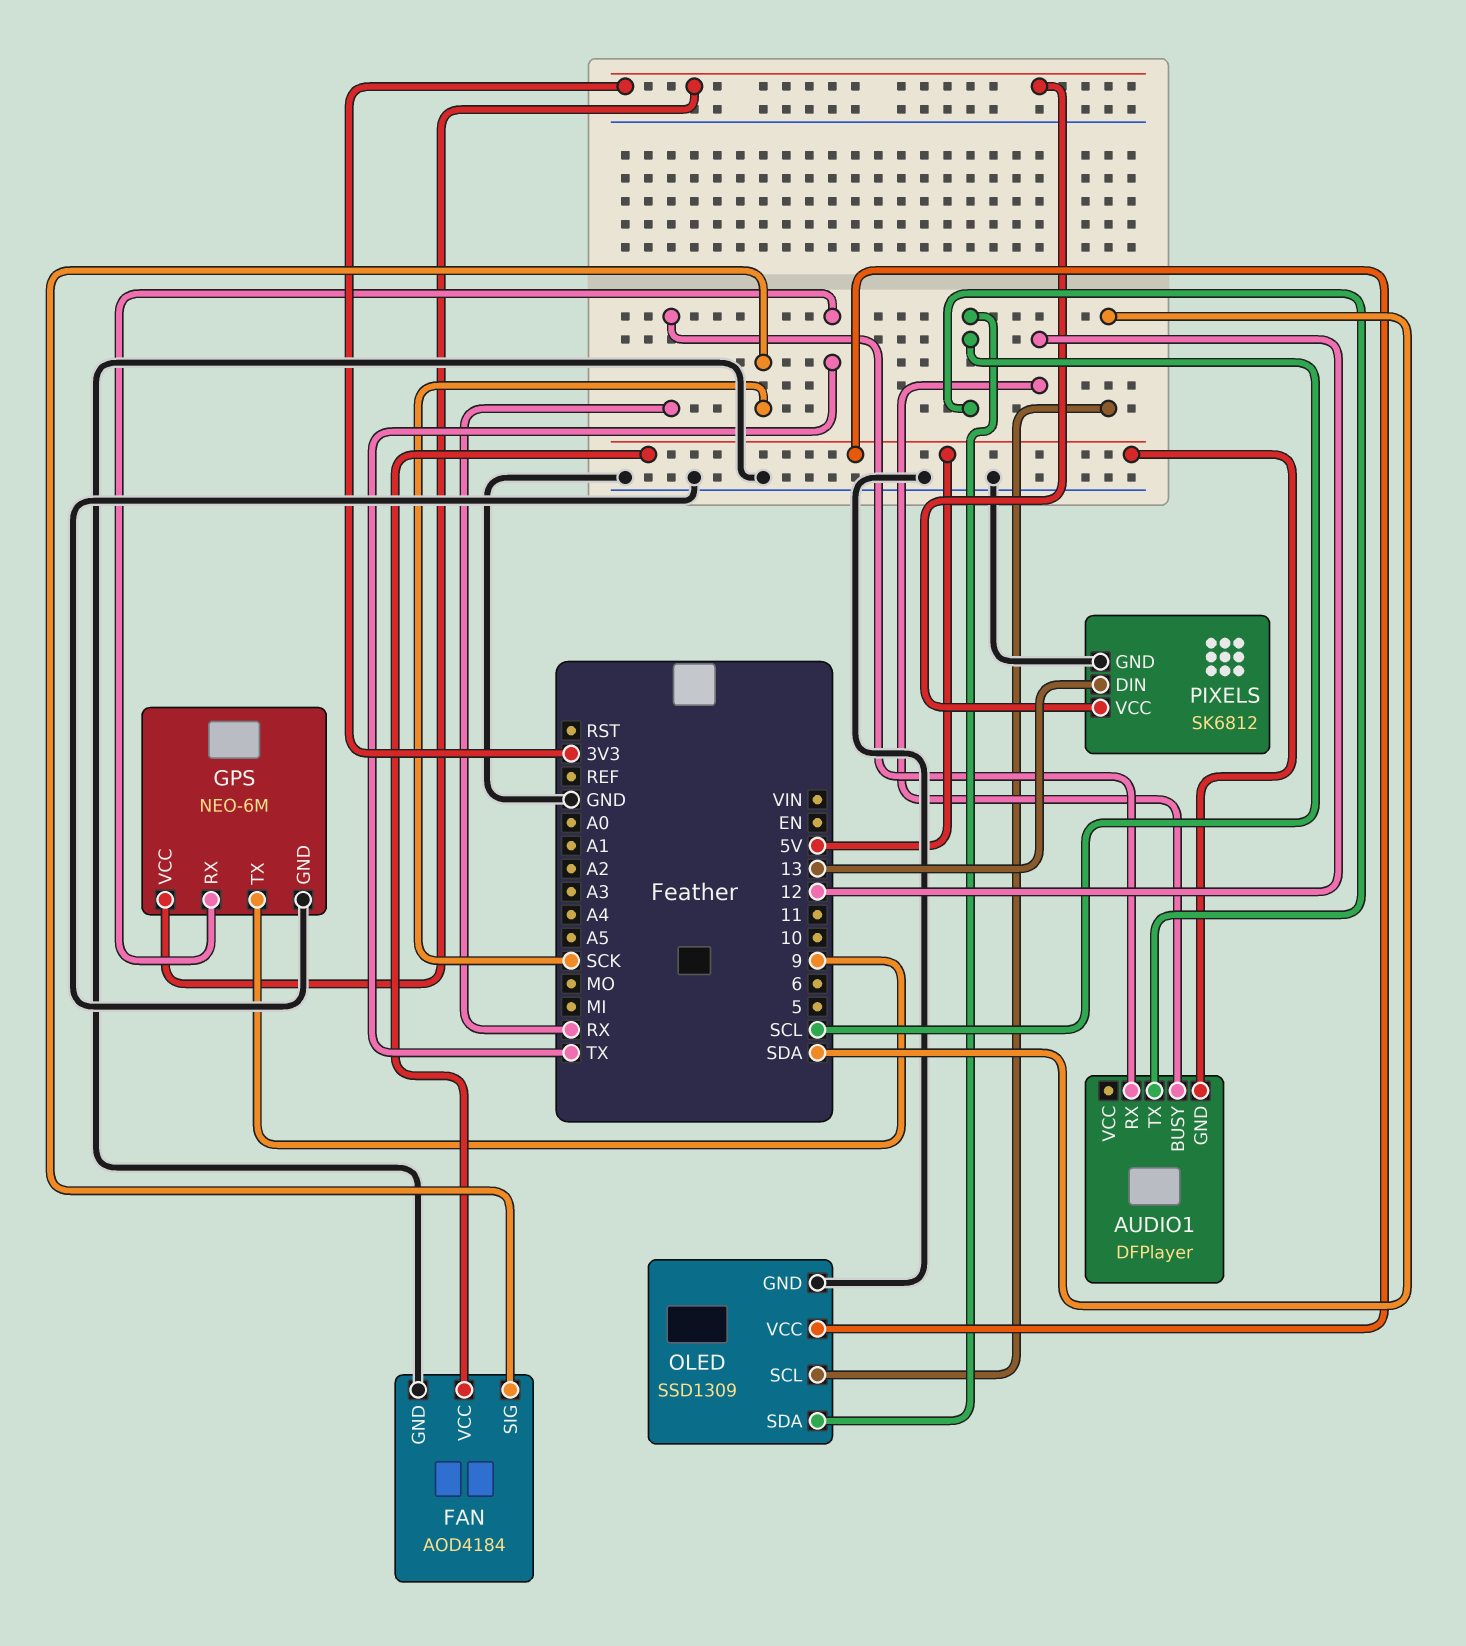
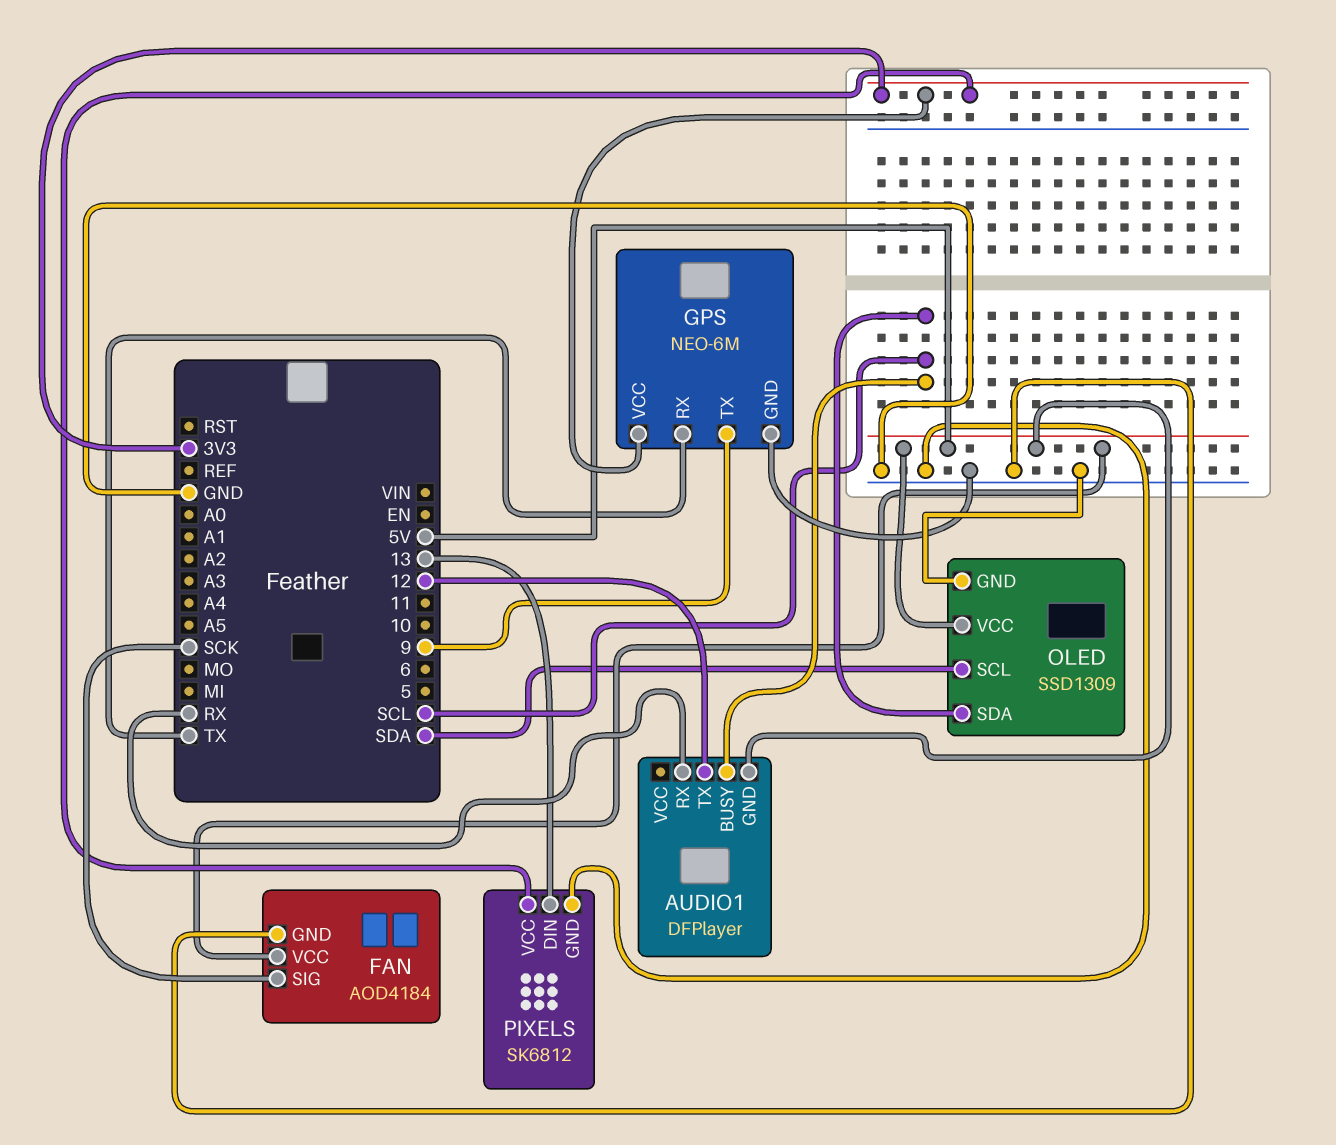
AUDIO1 pin BUSY: 12 -> SCL
AUDIO1 pin TX: SCL -> 12

